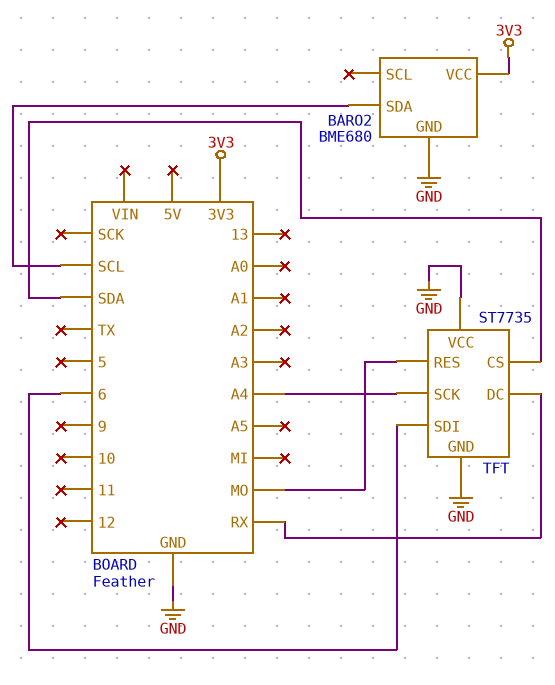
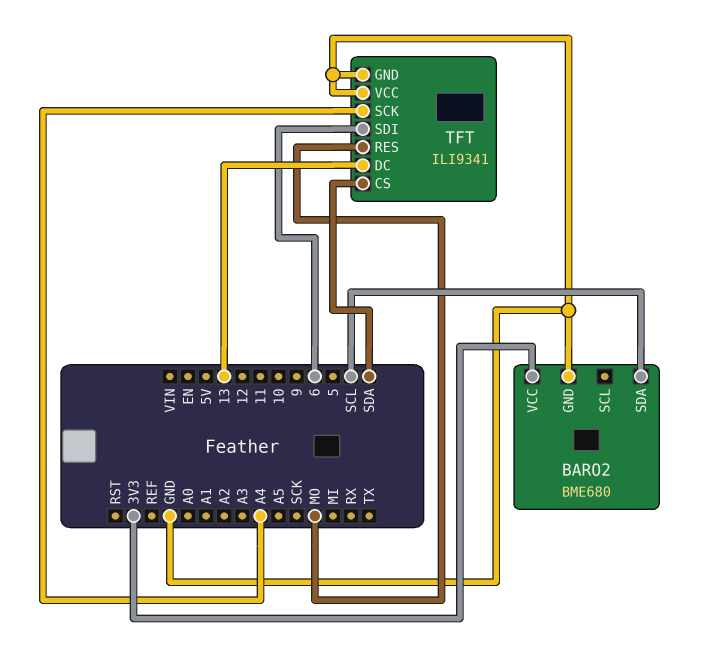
TFT: ST7735 -> ILI9341
TFT pin DC: RX -> 13

